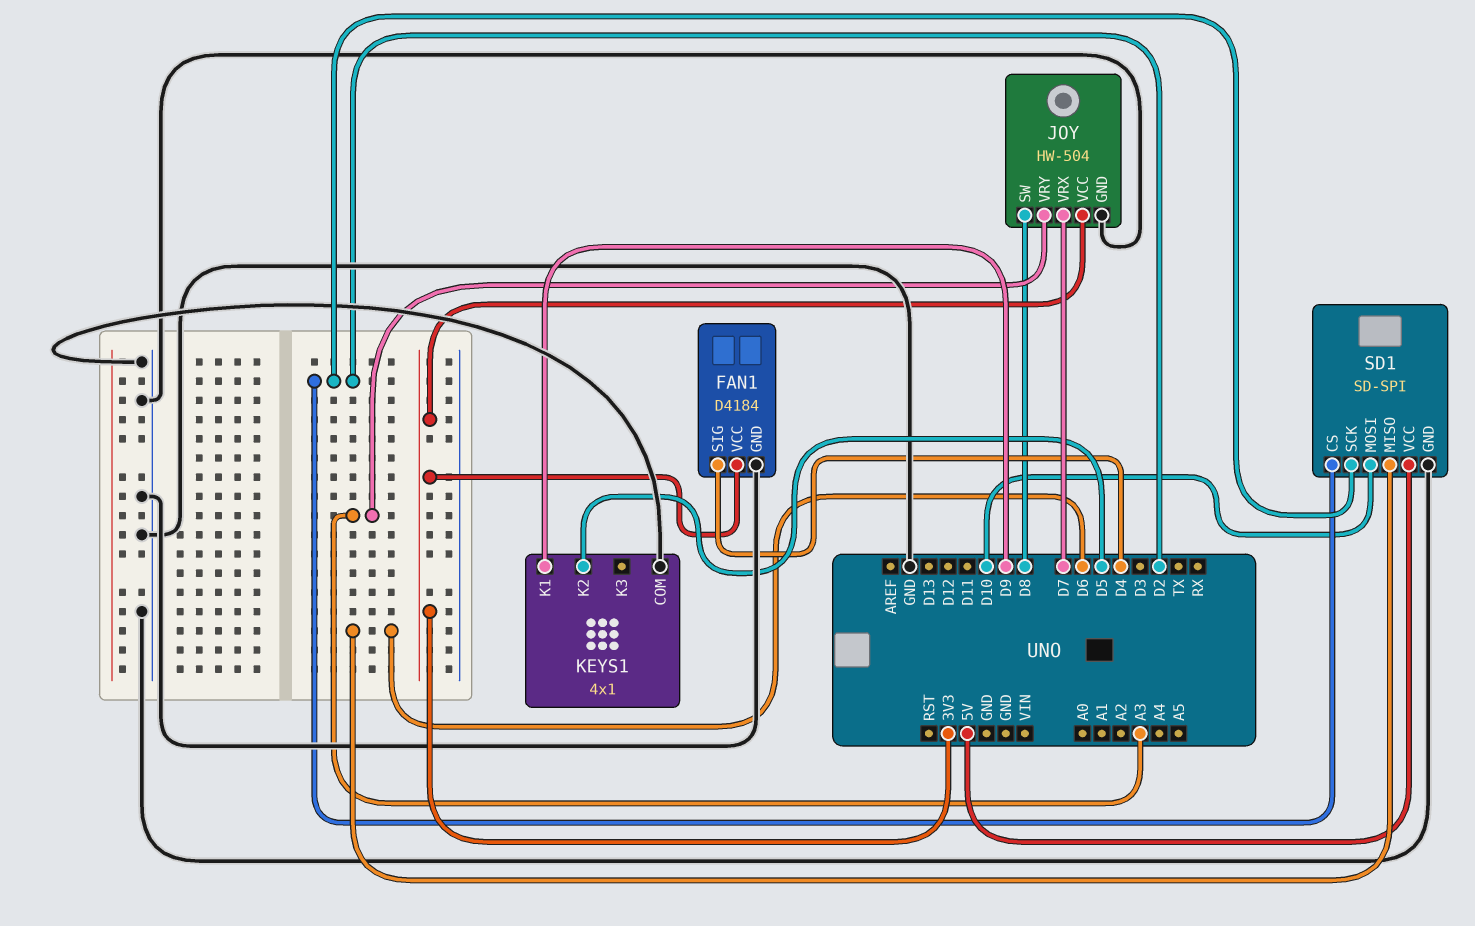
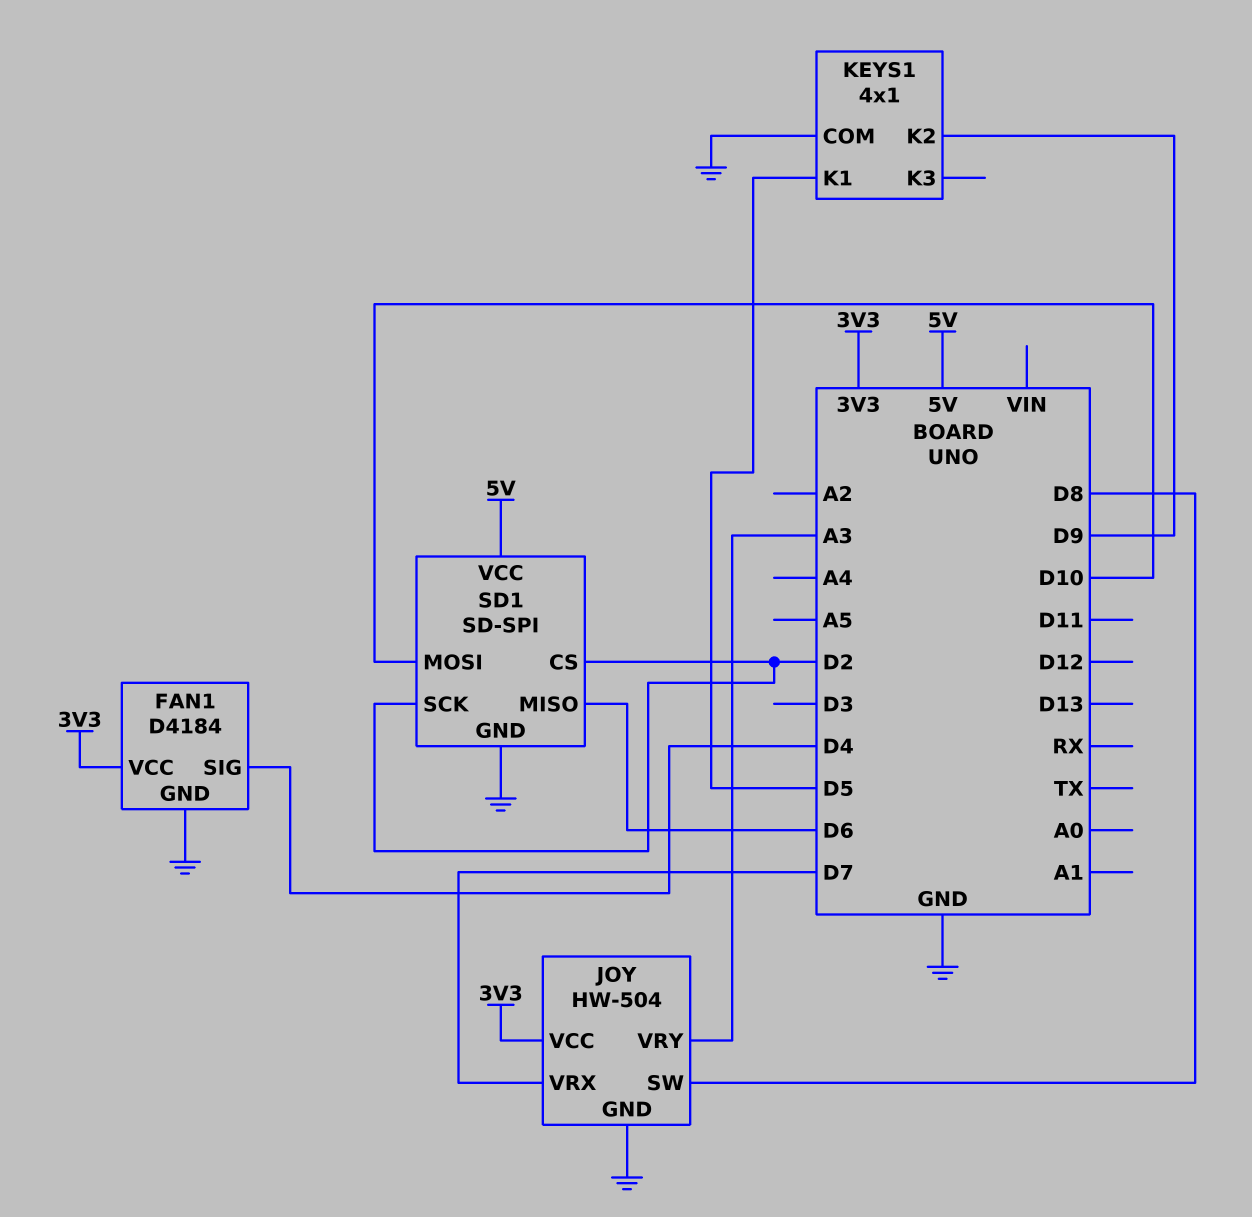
KEYS1 pin K1: D9 -> D5
KEYS1 pin K2: D5 -> D9

